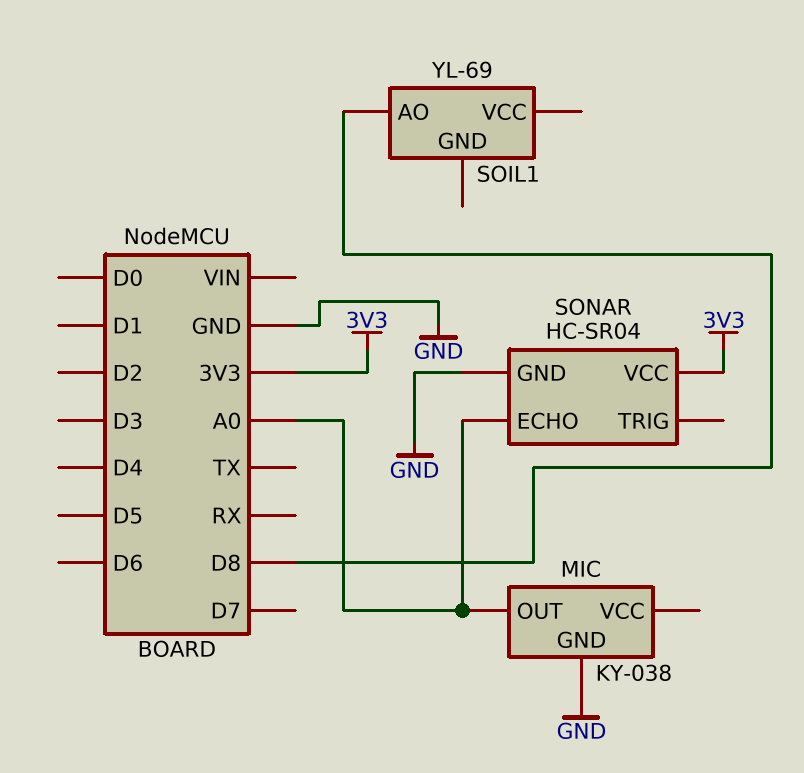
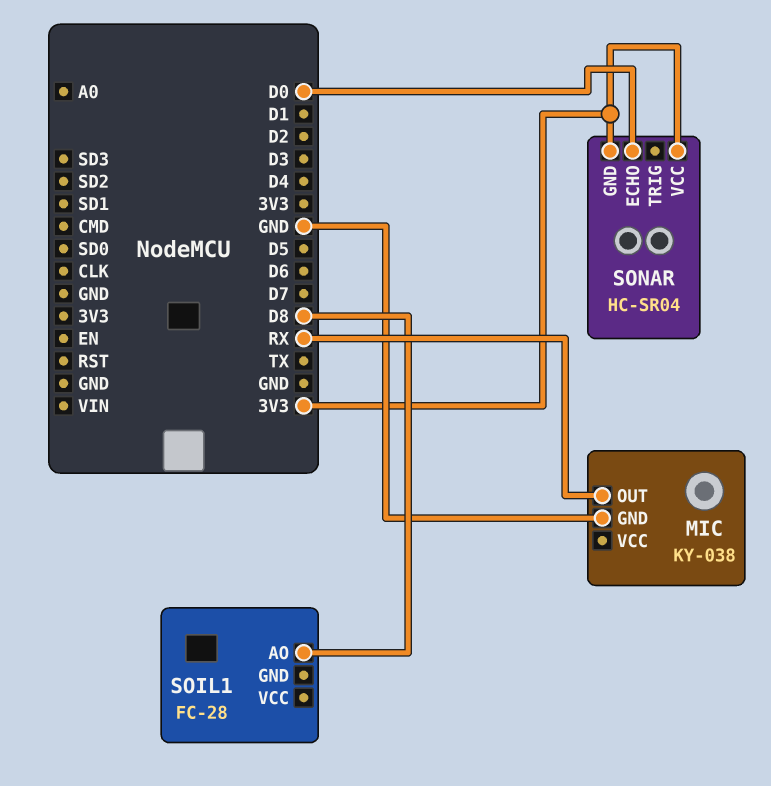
MIC pin OUT: A0 -> RX
SOIL1: YL-69 -> FC-28
SONAR pin ECHO: A0 -> D0
SONAR pin GND: GND -> 3V3

